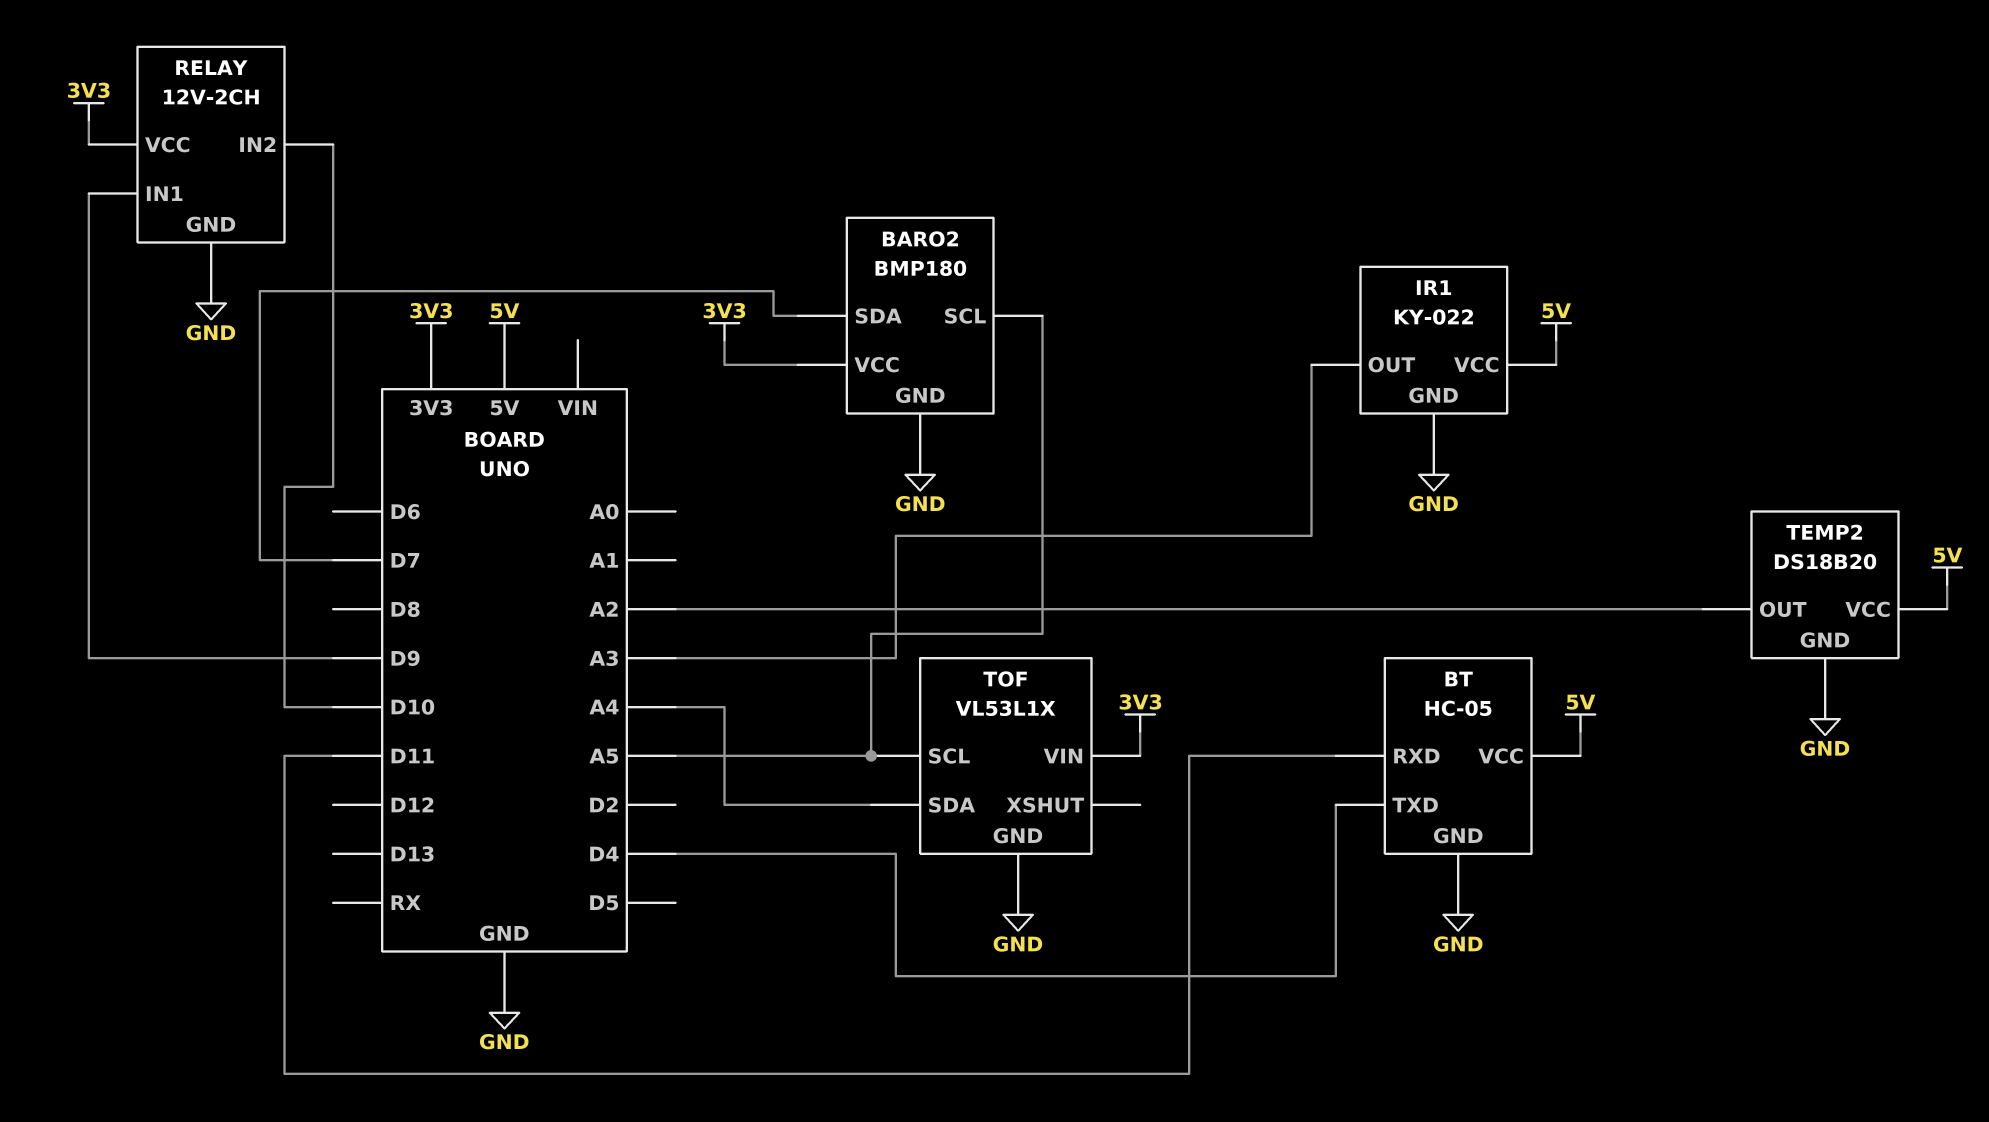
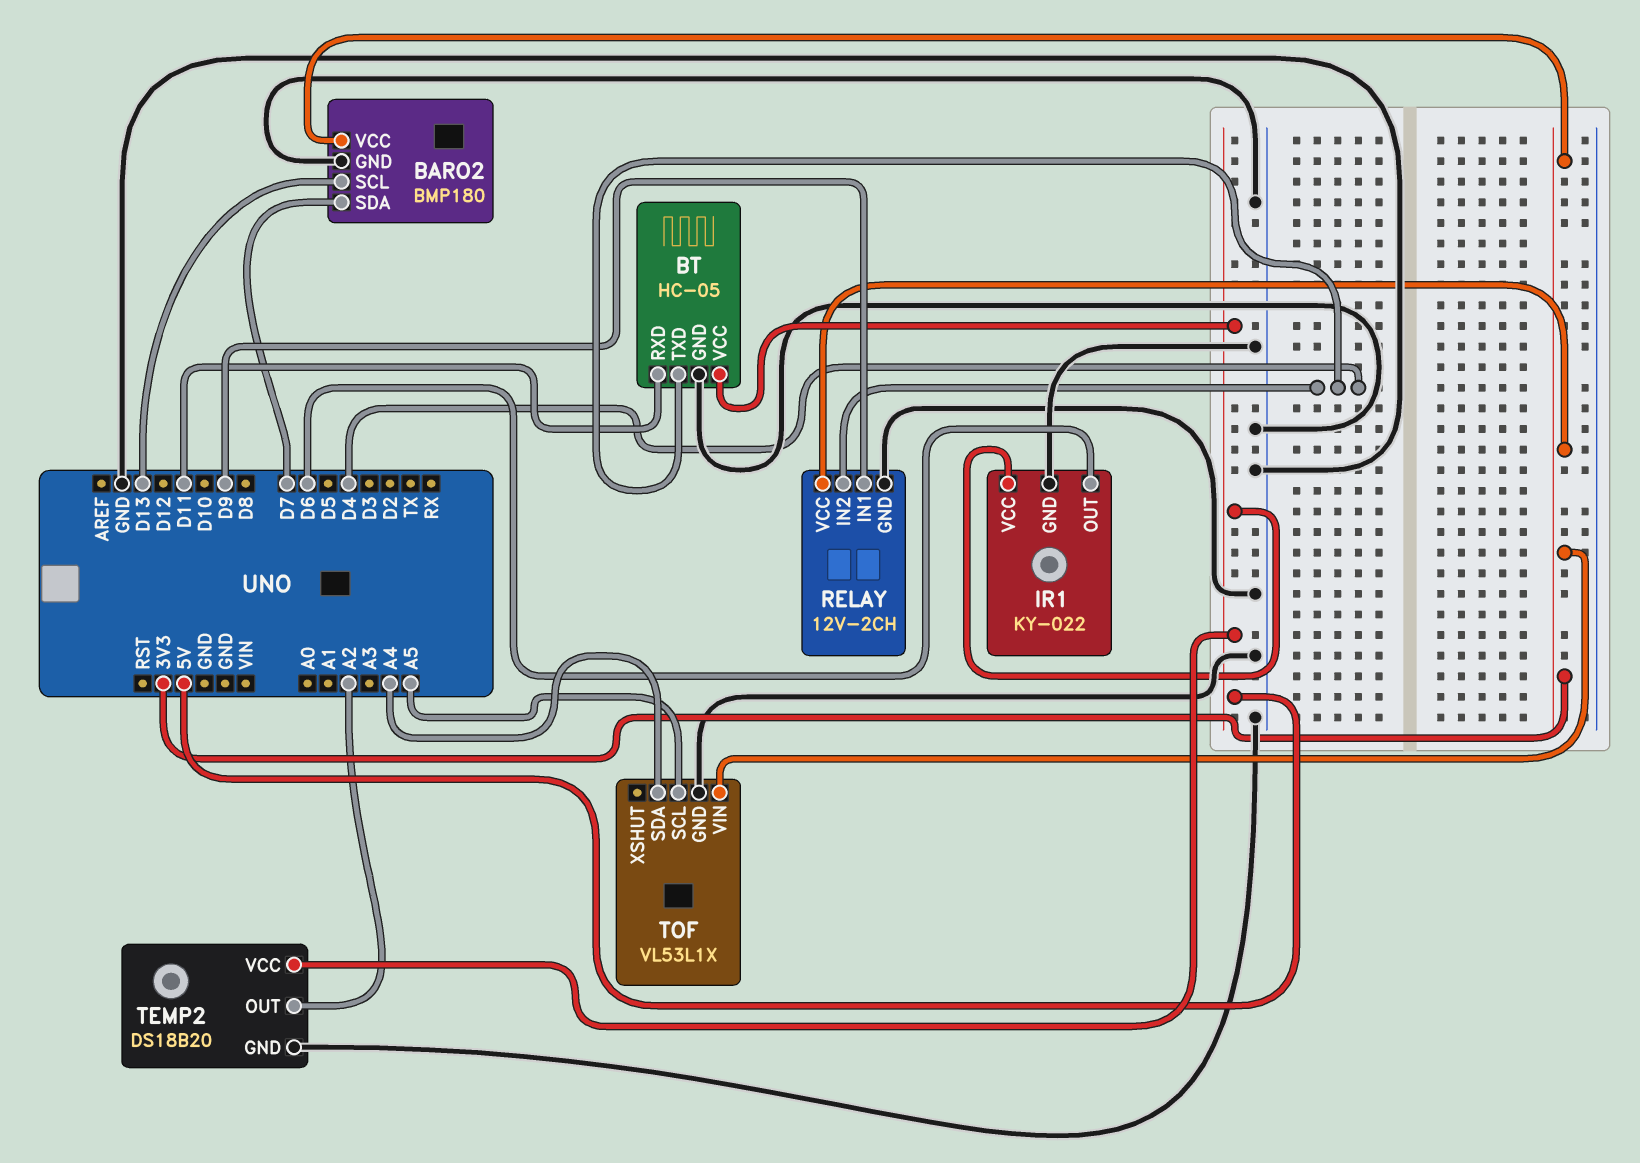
BARO2 pin SCL: A5 -> D13
IR1 pin OUT: A3 -> D6
RELAY pin IN2: D10 -> D4

